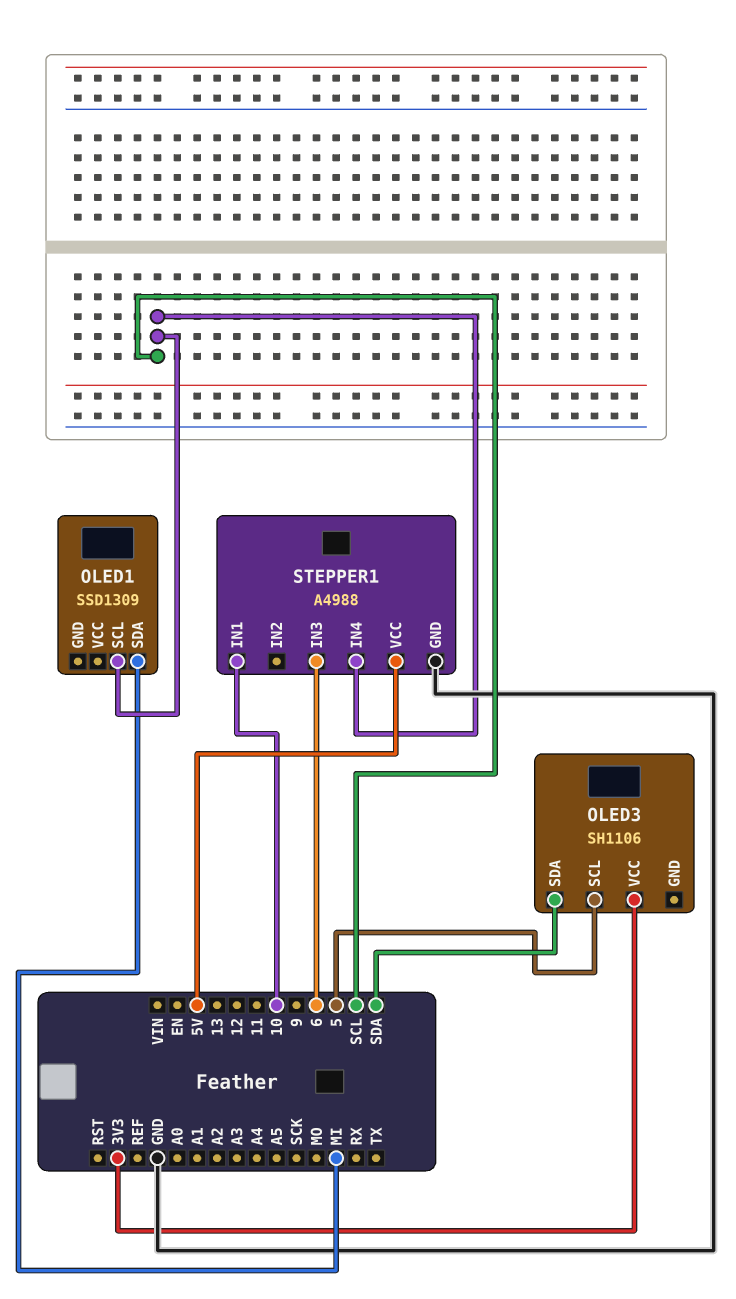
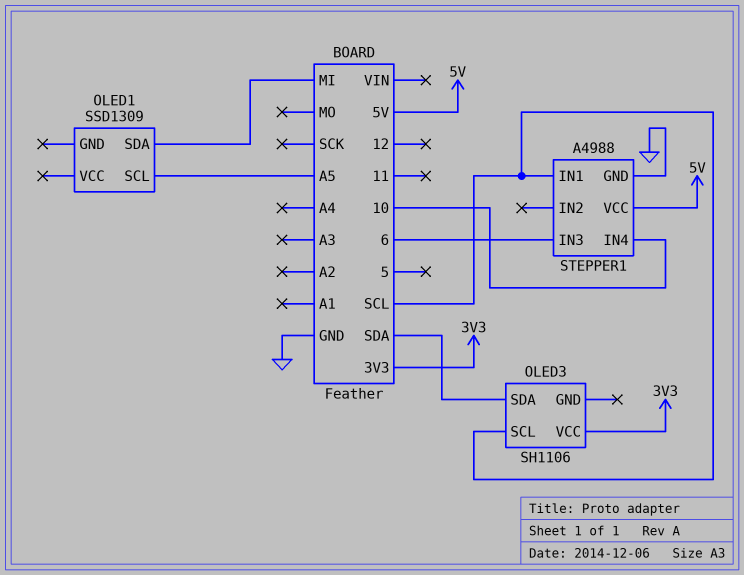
OLED1 pin SCL: SCL -> A5
OLED3 pin SCL: 5 -> SCL
STEPPER1 pin IN1: 10 -> SCL
STEPPER1 pin IN4: SCL -> 10

